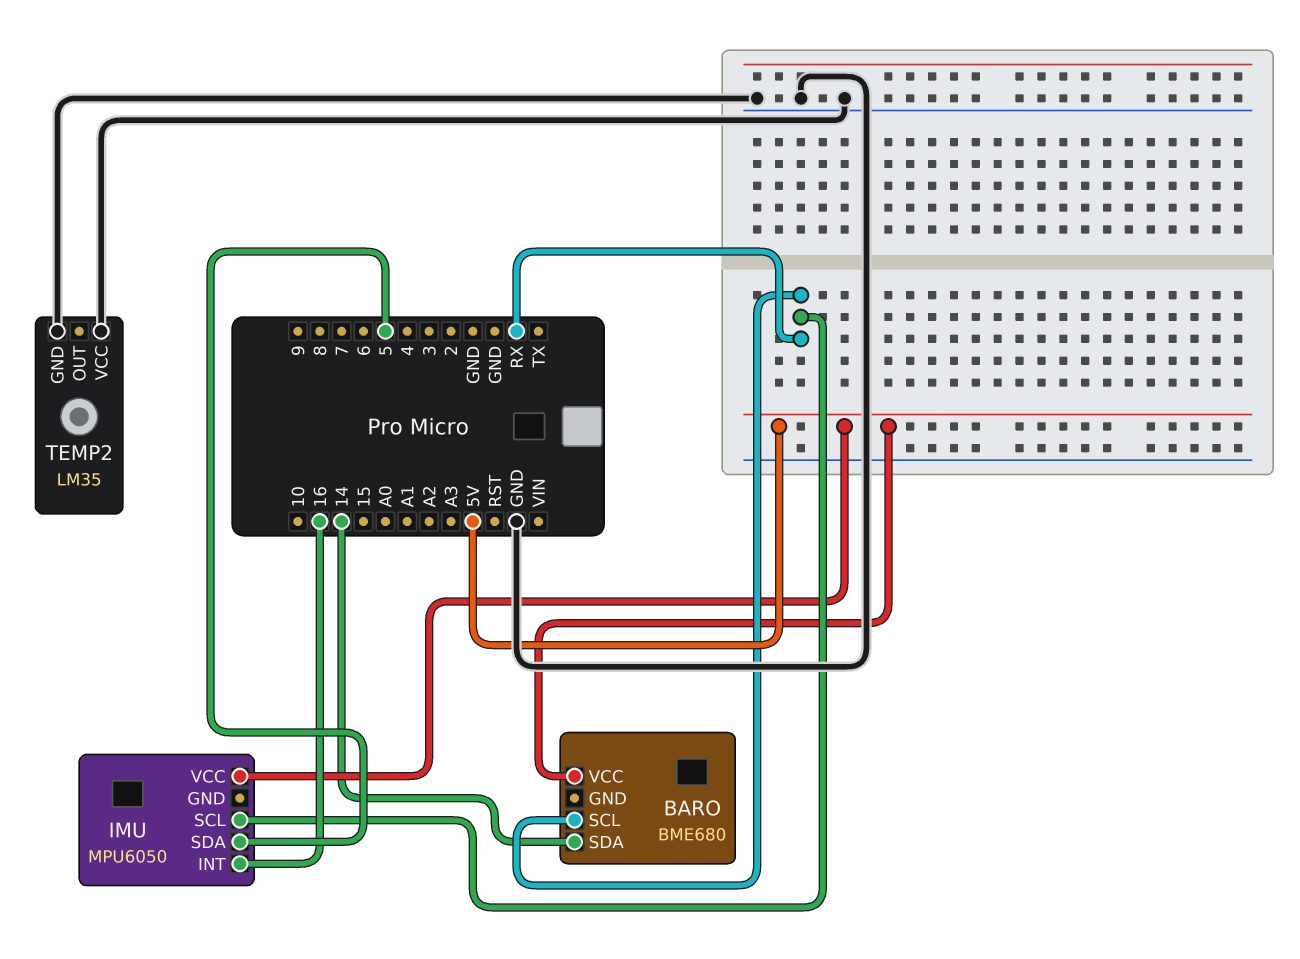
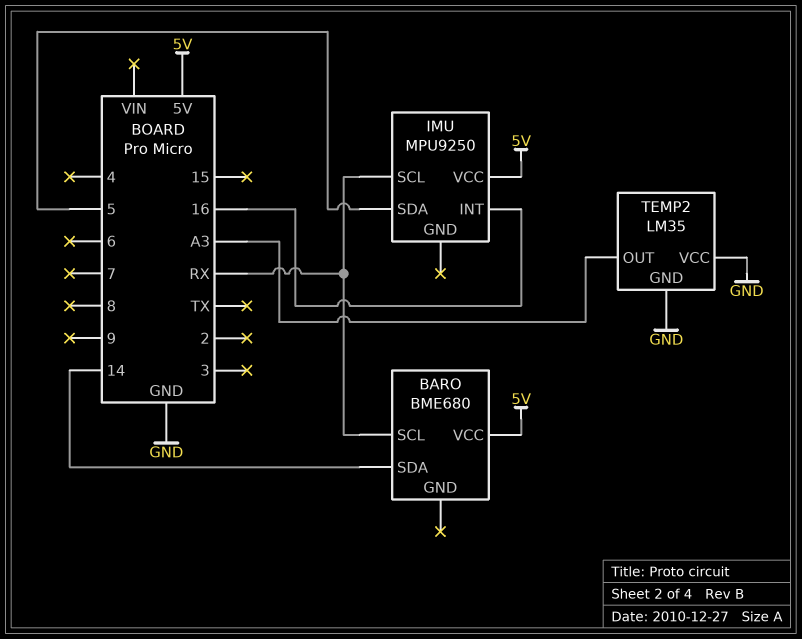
IMU: MPU6050 -> MPU9250
TEMP2 pin OUT: none -> A3

